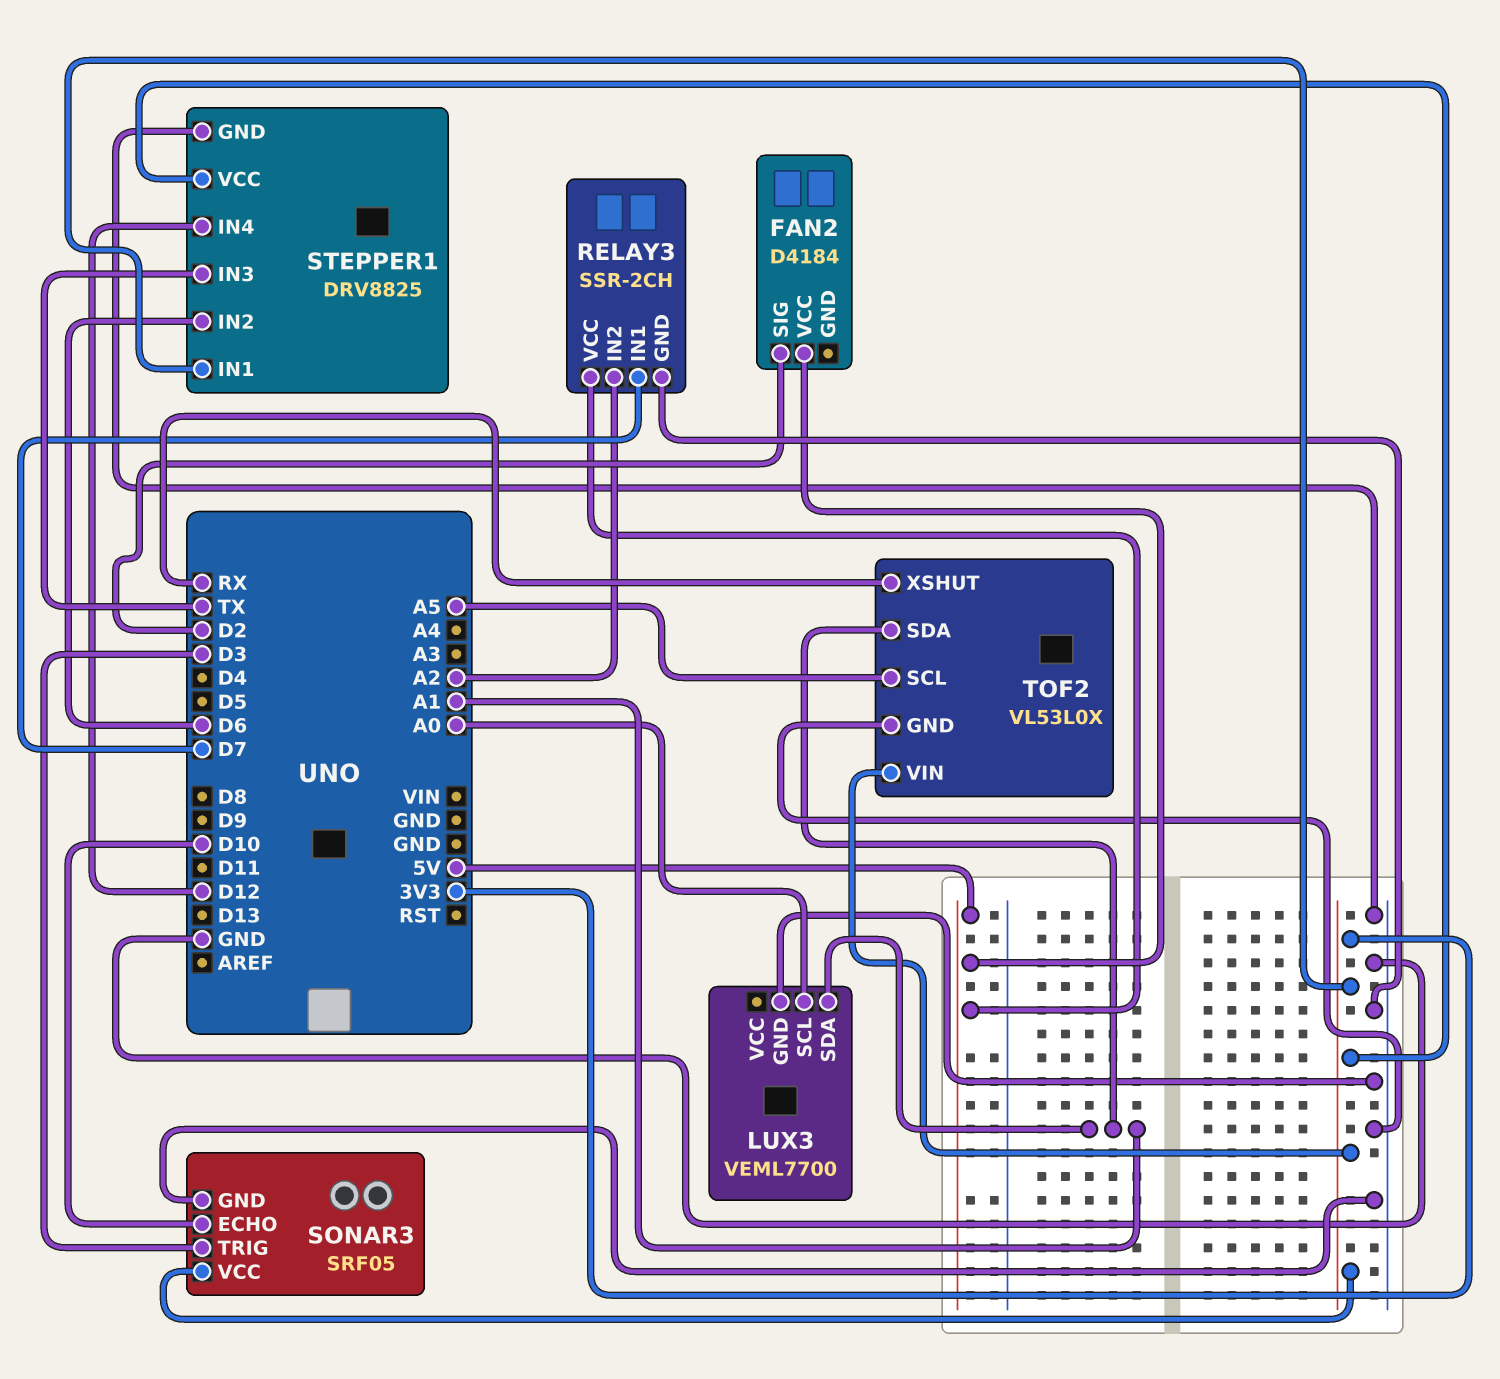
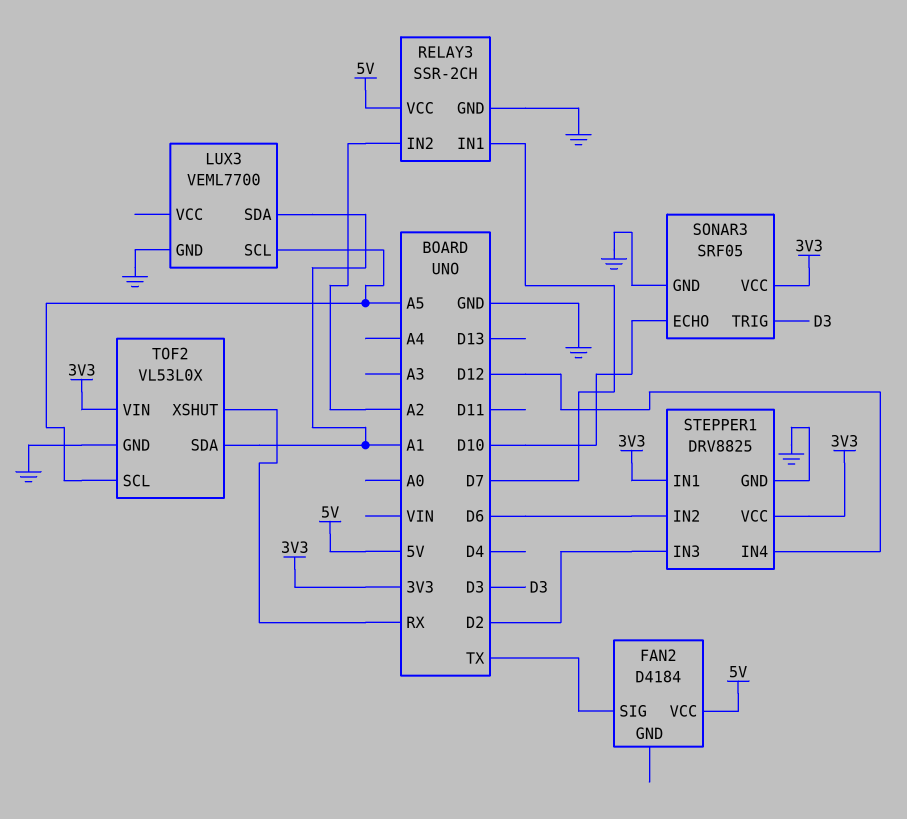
FAN2 pin SIG: D2 -> TX
LUX3 pin SCL: A0 -> A5
STEPPER1 pin IN3: TX -> D2

